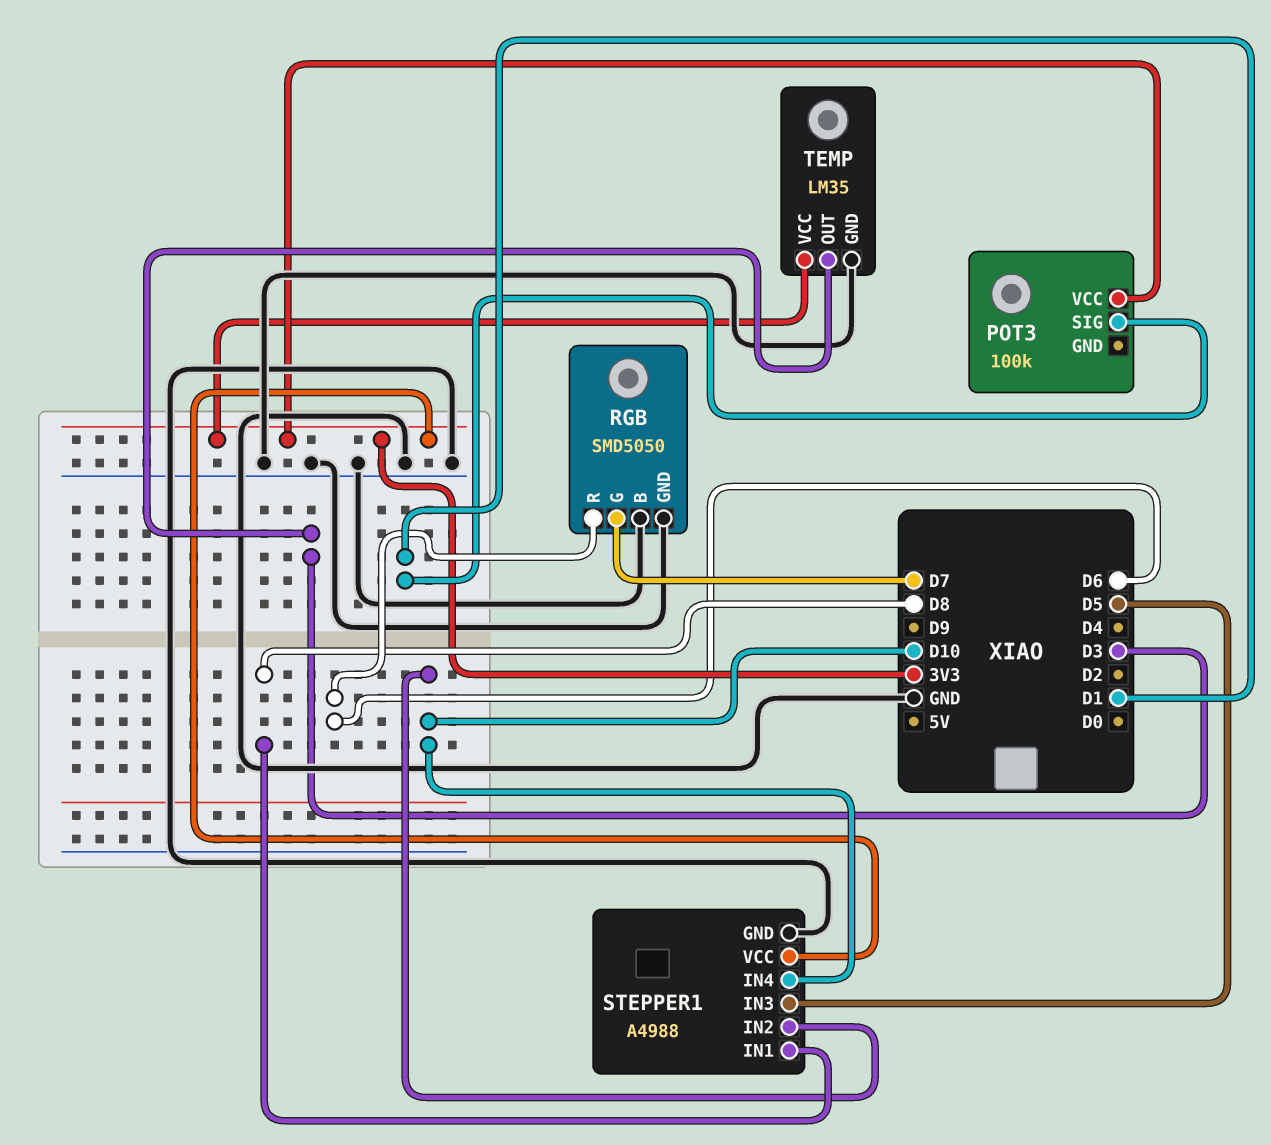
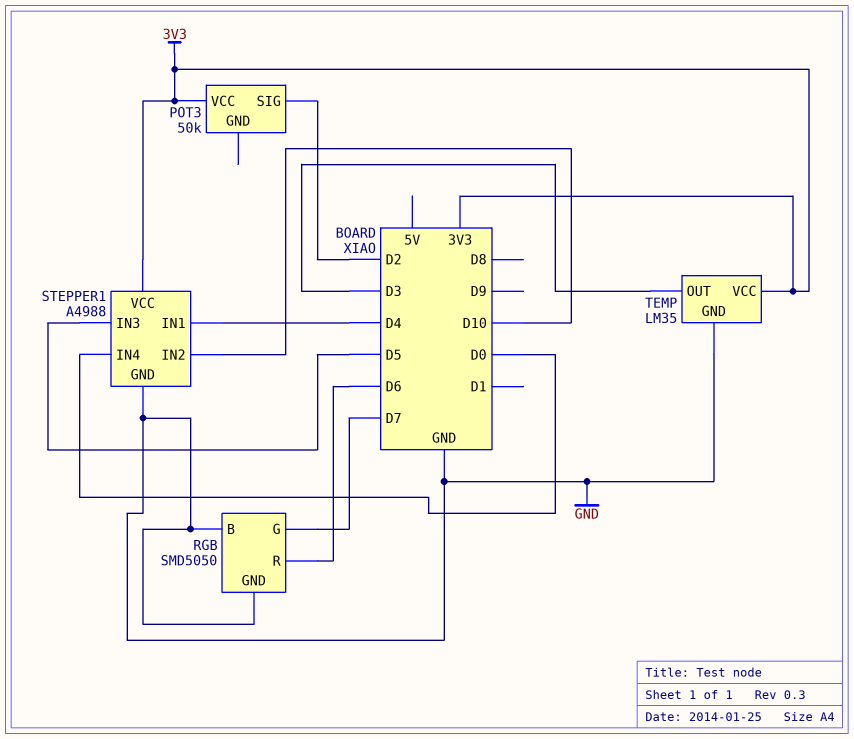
POT3: 100k -> 50k
POT3 pin SIG: D1 -> D2
STEPPER1 pin IN1: D8 -> D4
STEPPER1 pin IN4: D10 -> D0

